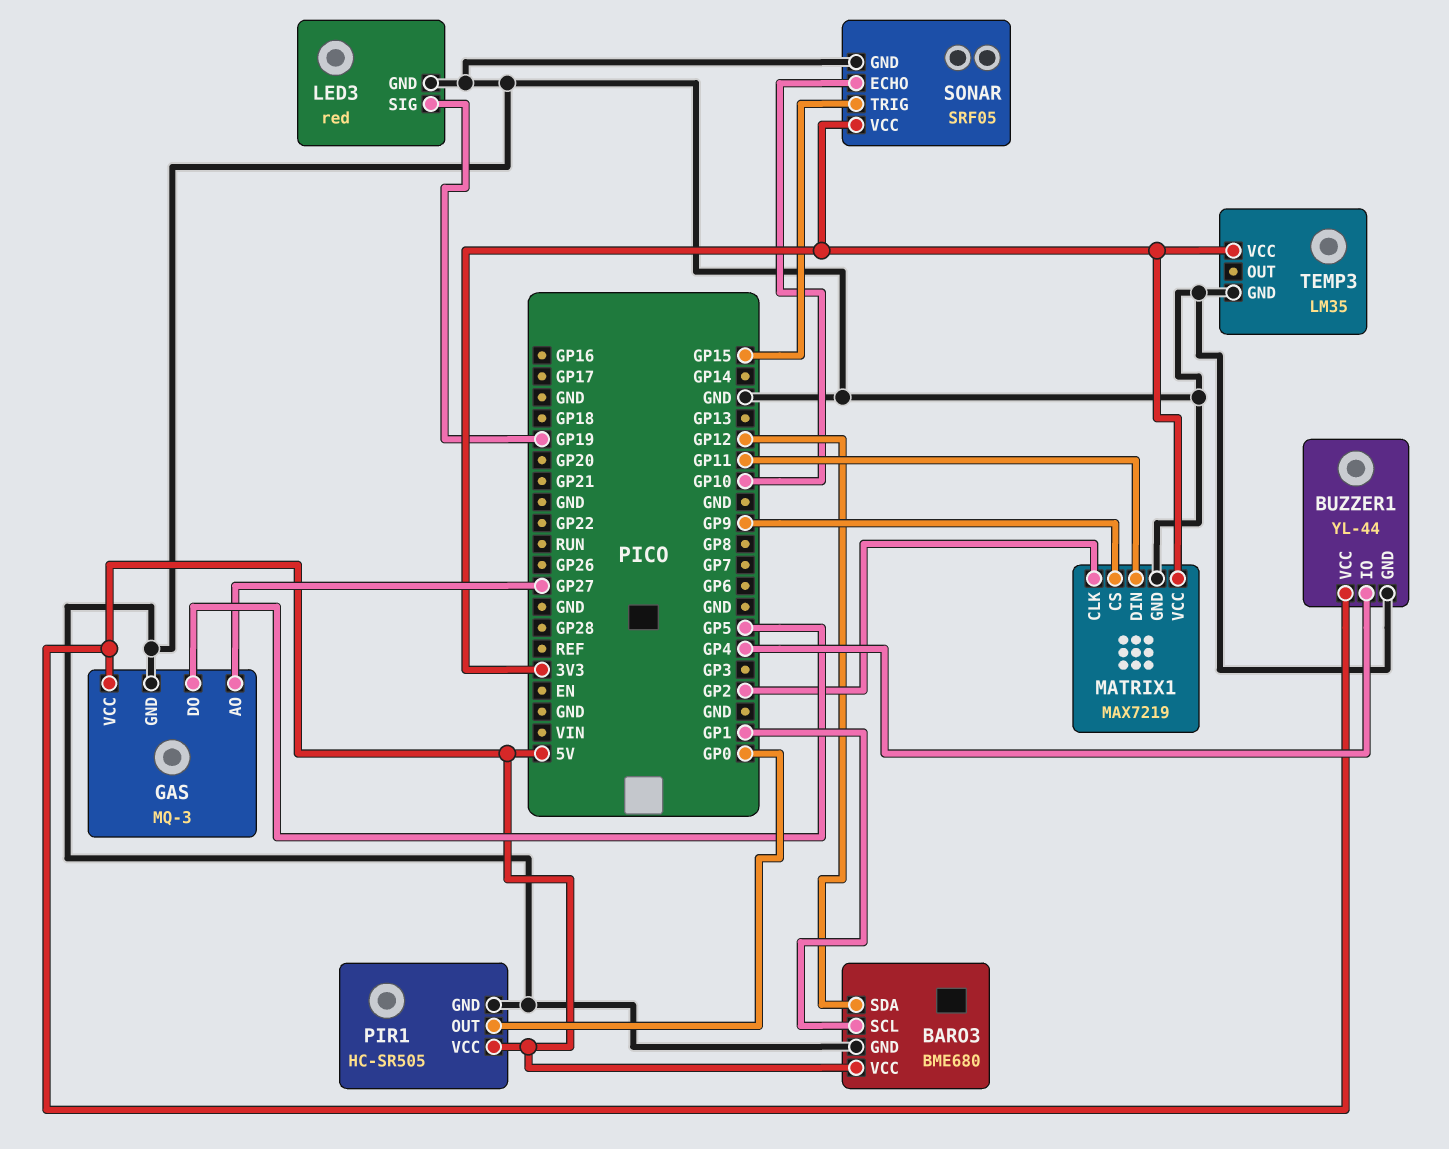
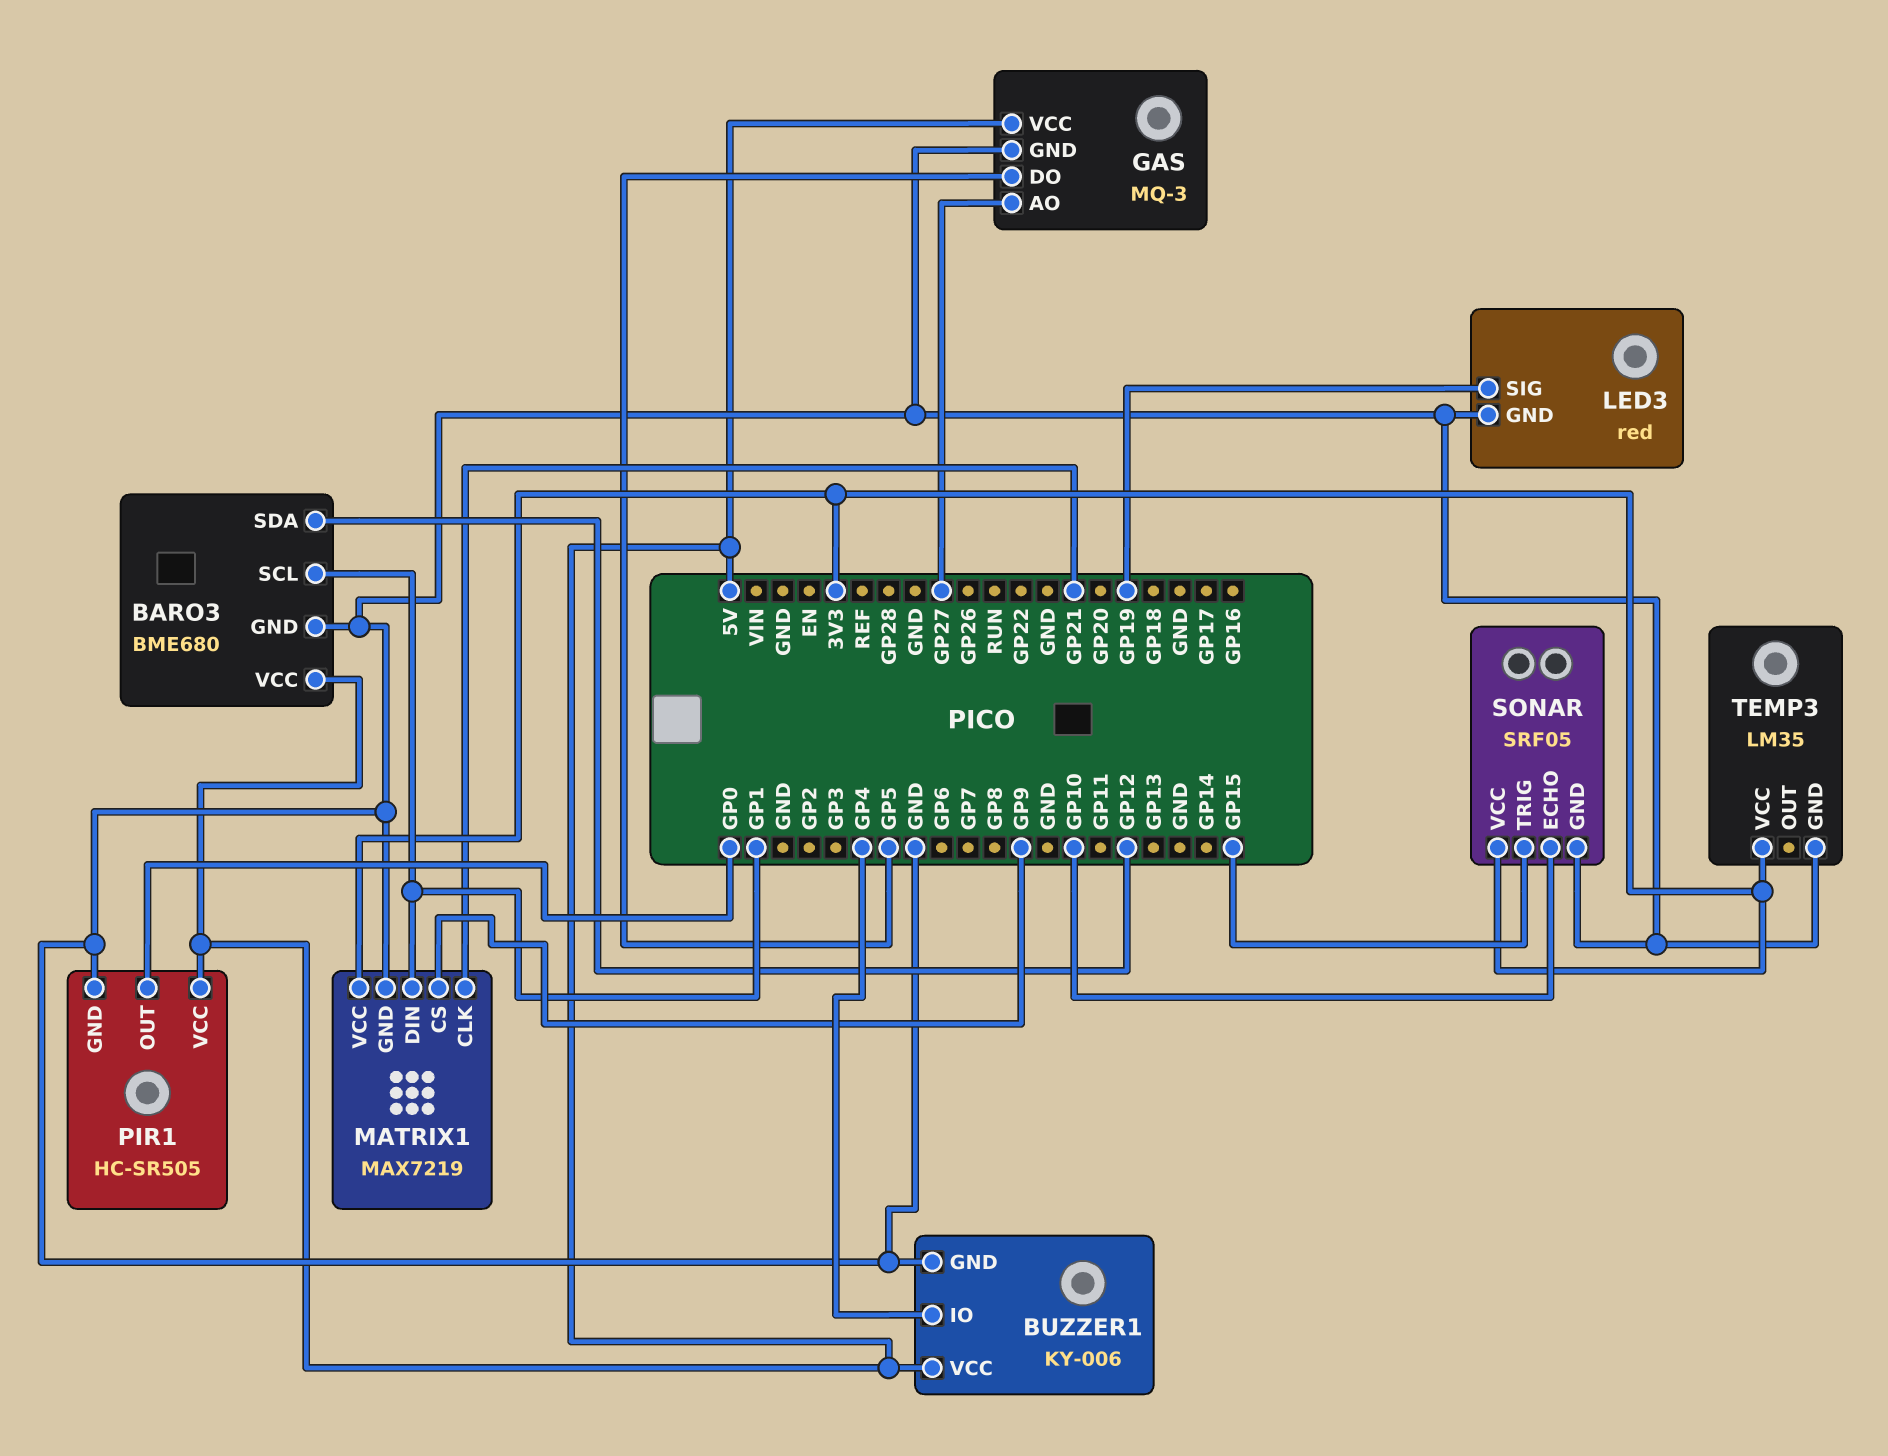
BUZZER1: YL-44 -> KY-006
MATRIX1 pin CLK: GP2 -> GP21
MATRIX1 pin DIN: GP11 -> GP1

